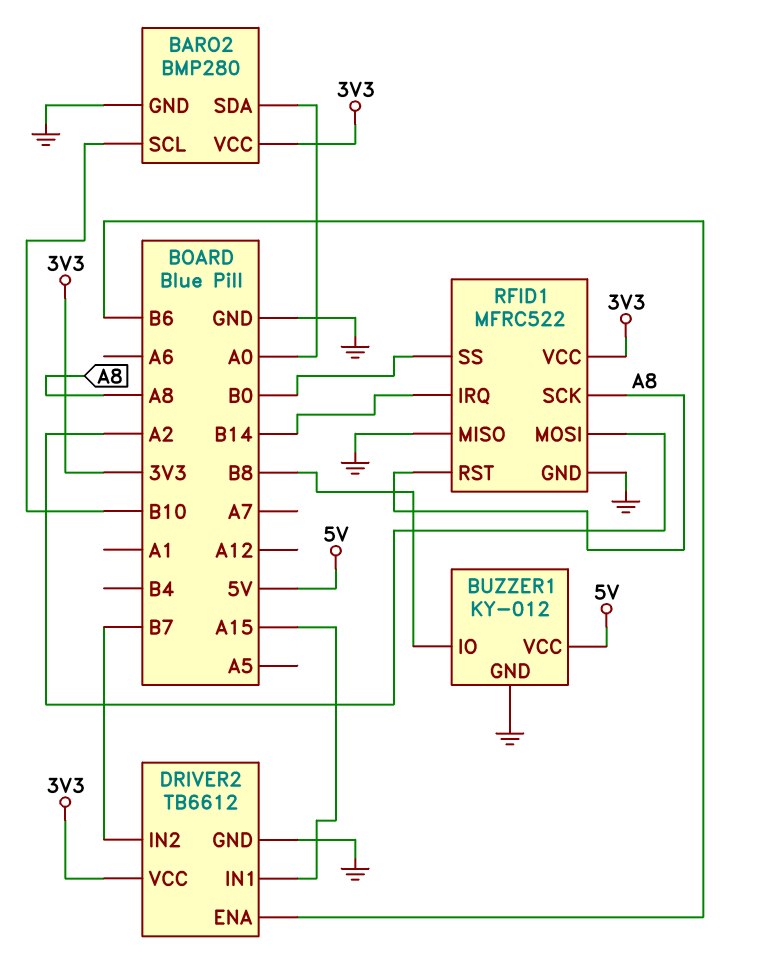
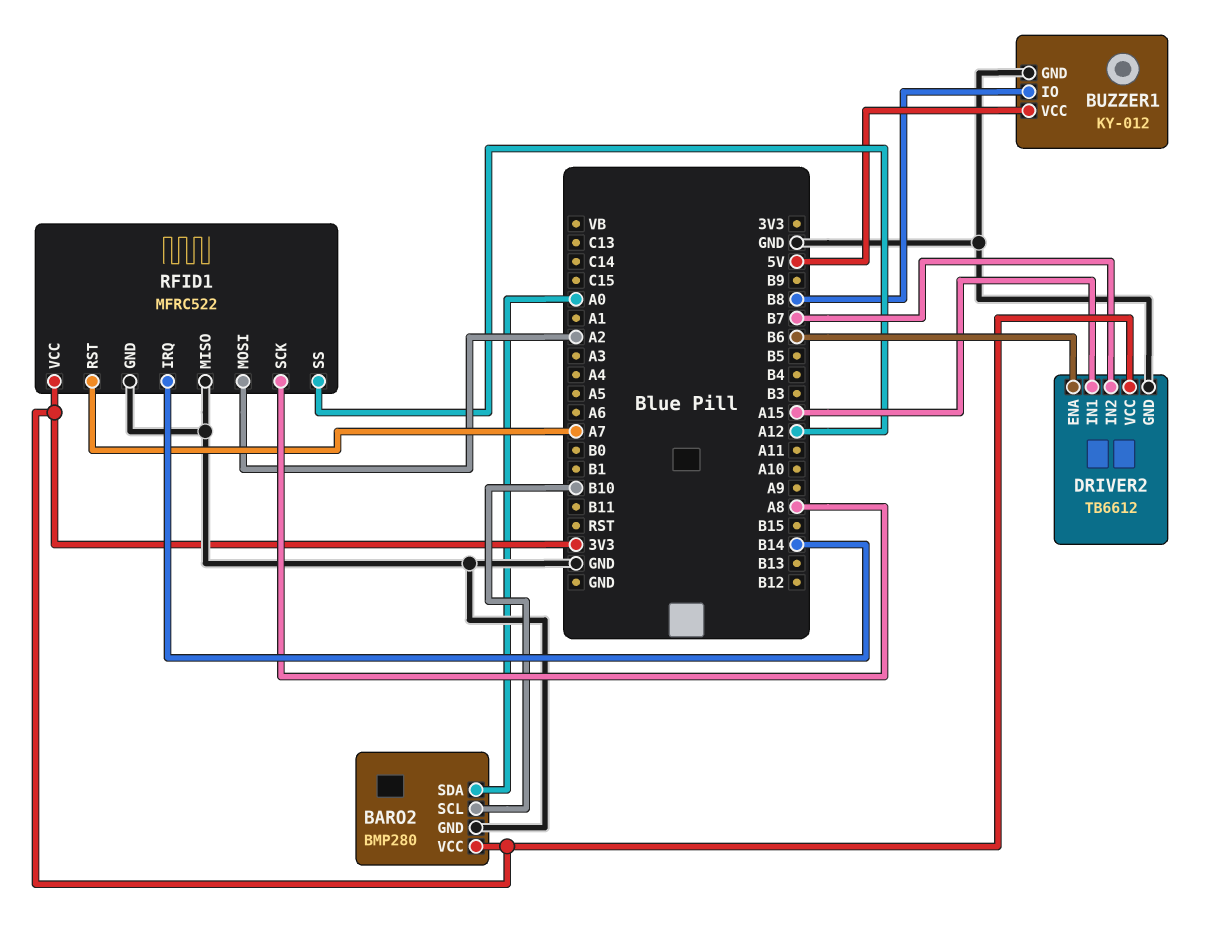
RFID1 pin RST: A8 -> A7
RFID1 pin SS: B0 -> A12

